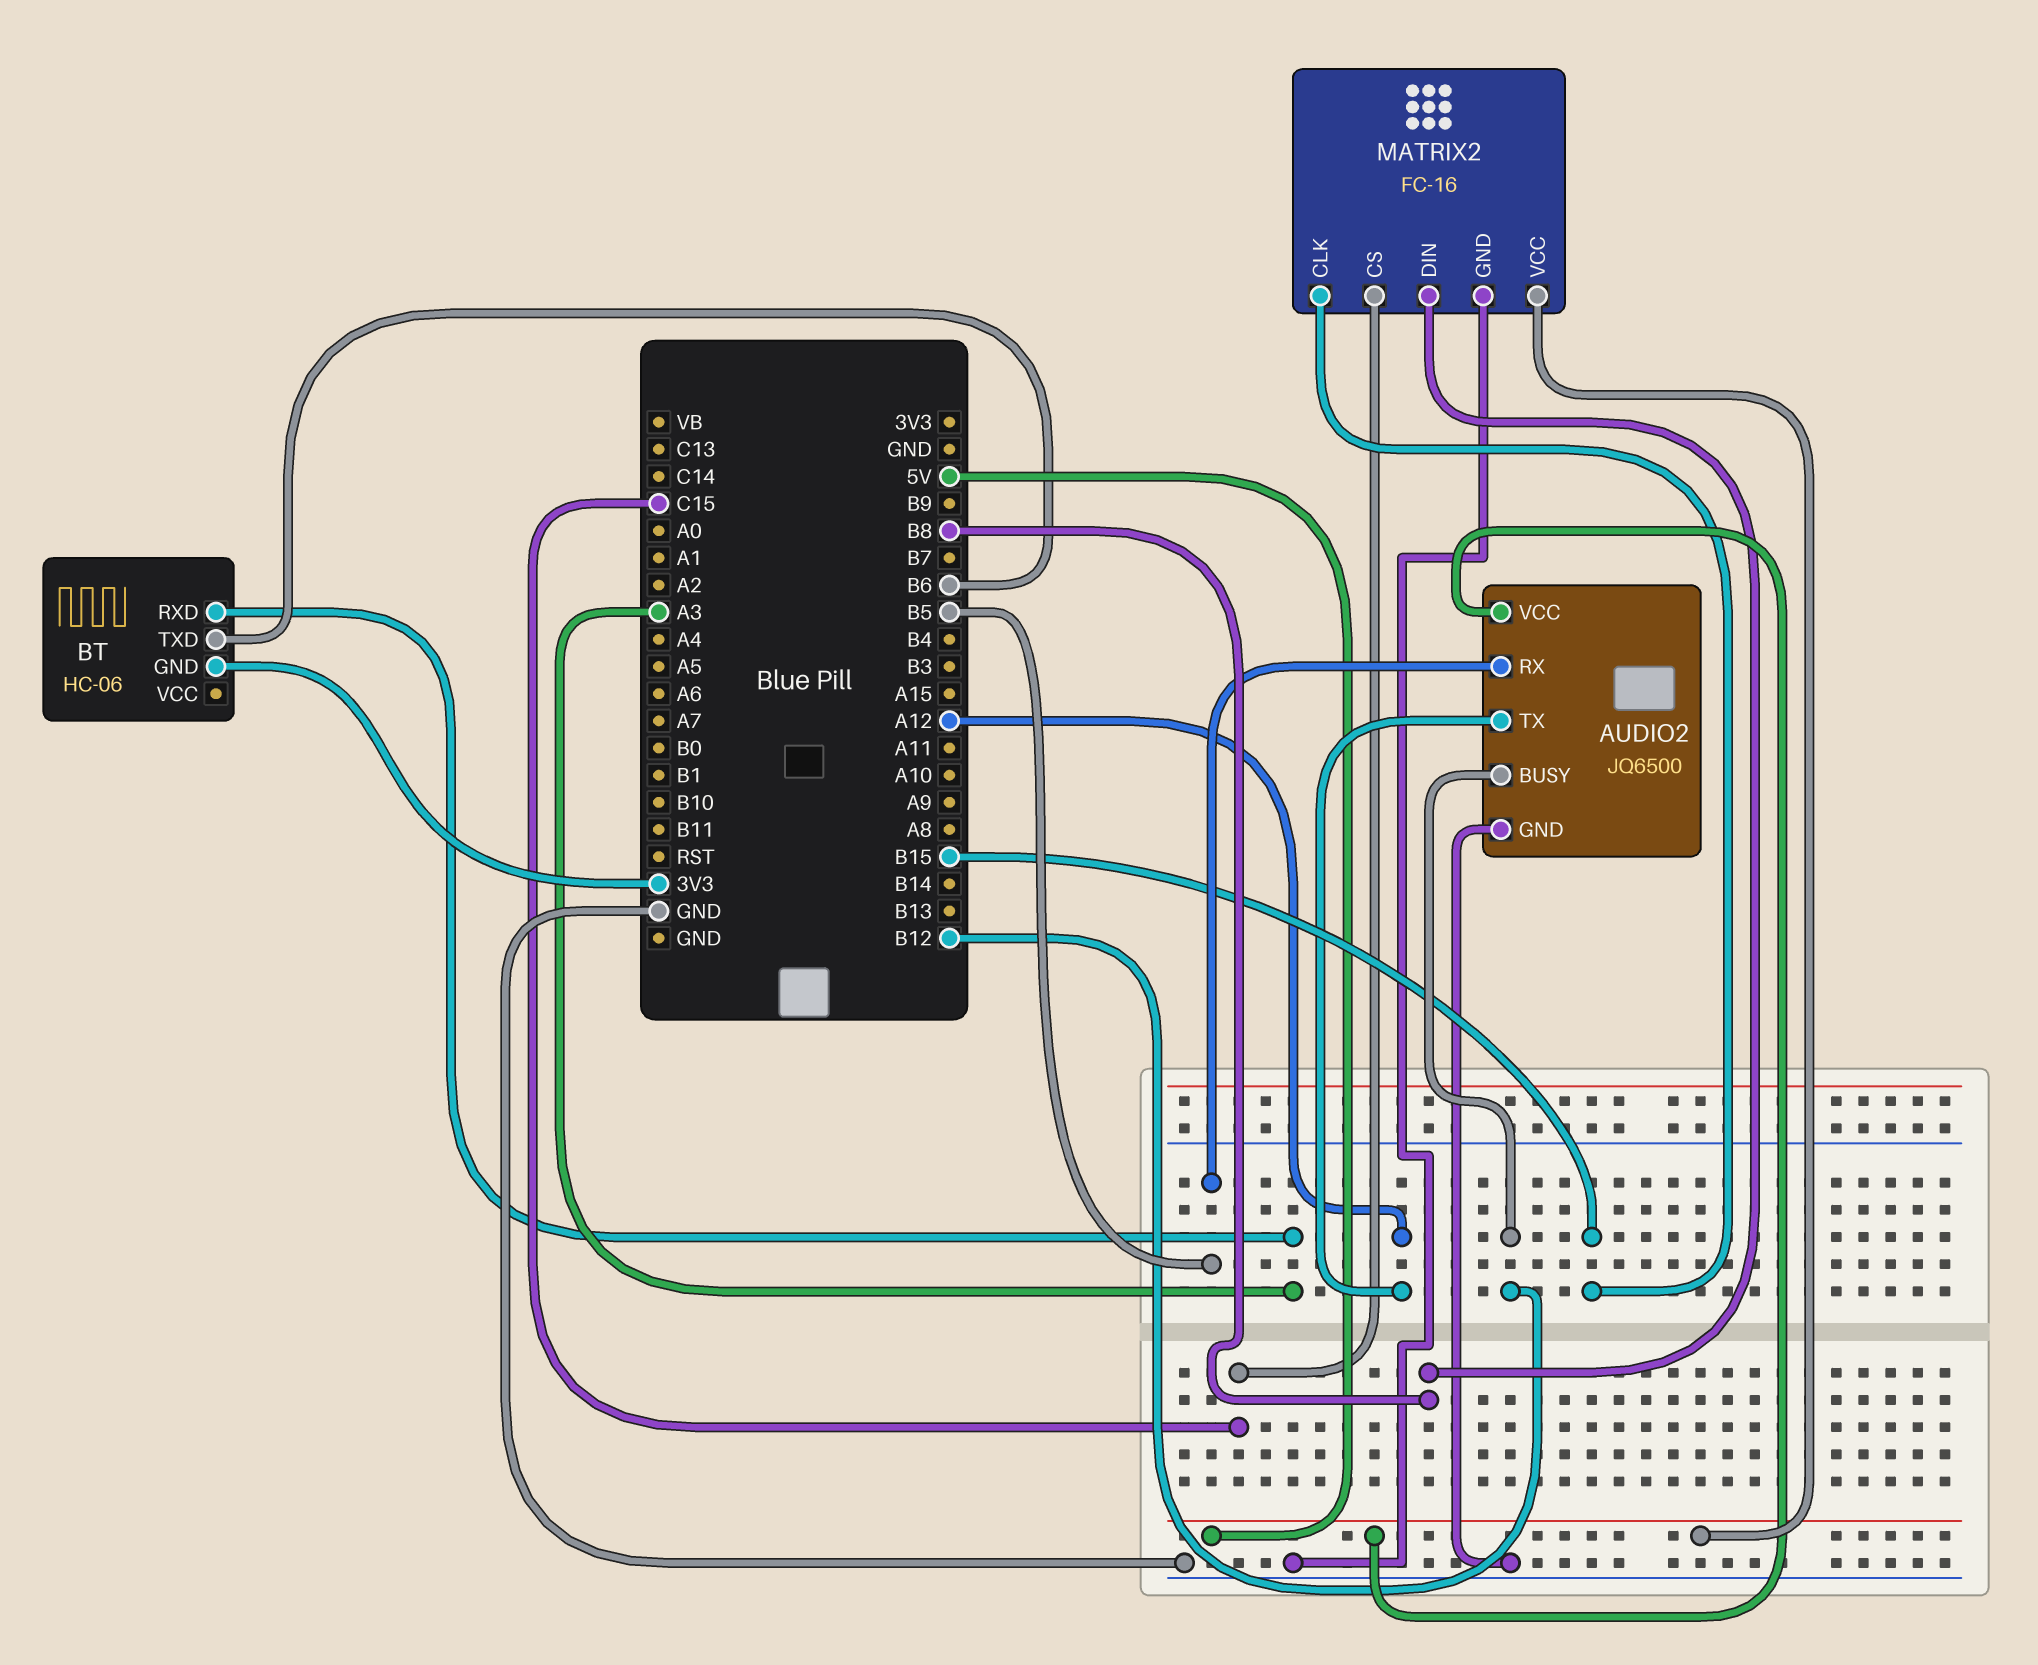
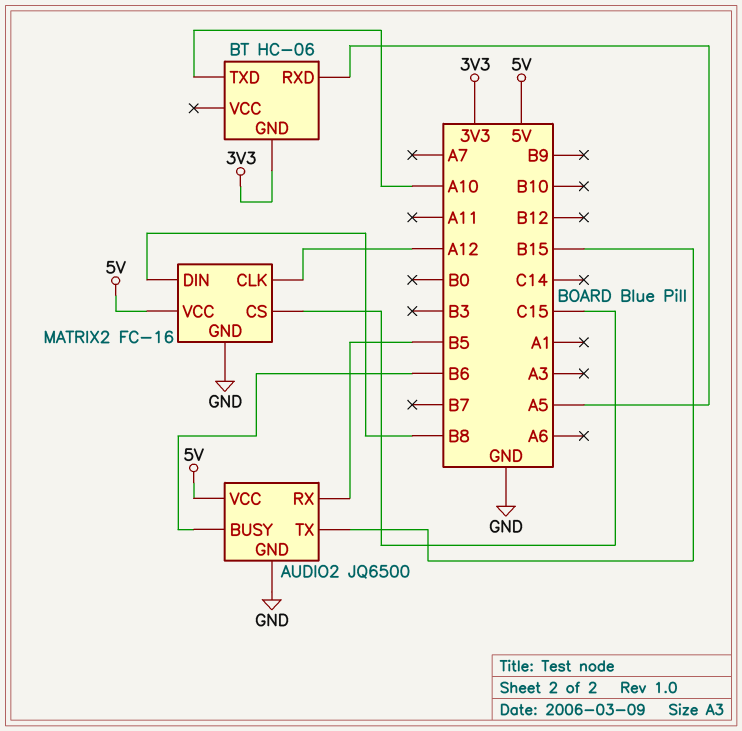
AUDIO2 pin BUSY: B12 -> B6
AUDIO2 pin TX: A12 -> B15
BT pin RXD: A3 -> A5
BT pin TXD: B6 -> A10
MATRIX2 pin CLK: B15 -> A12

